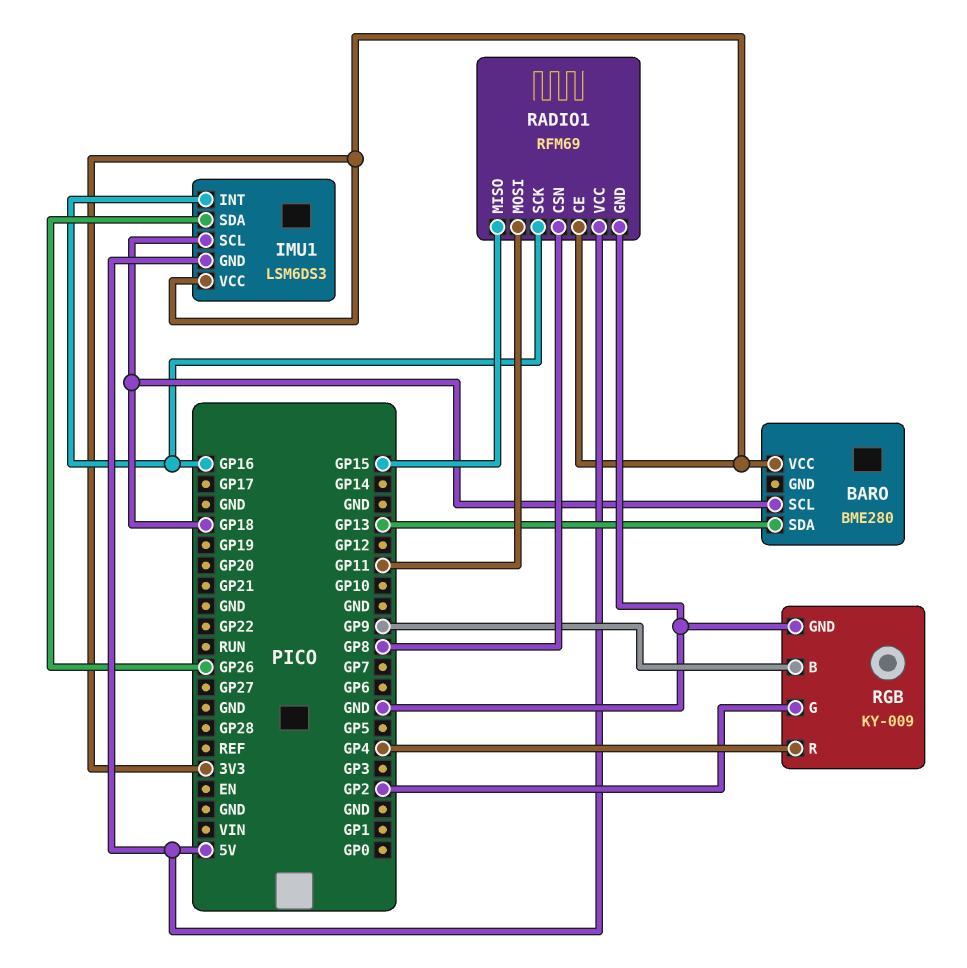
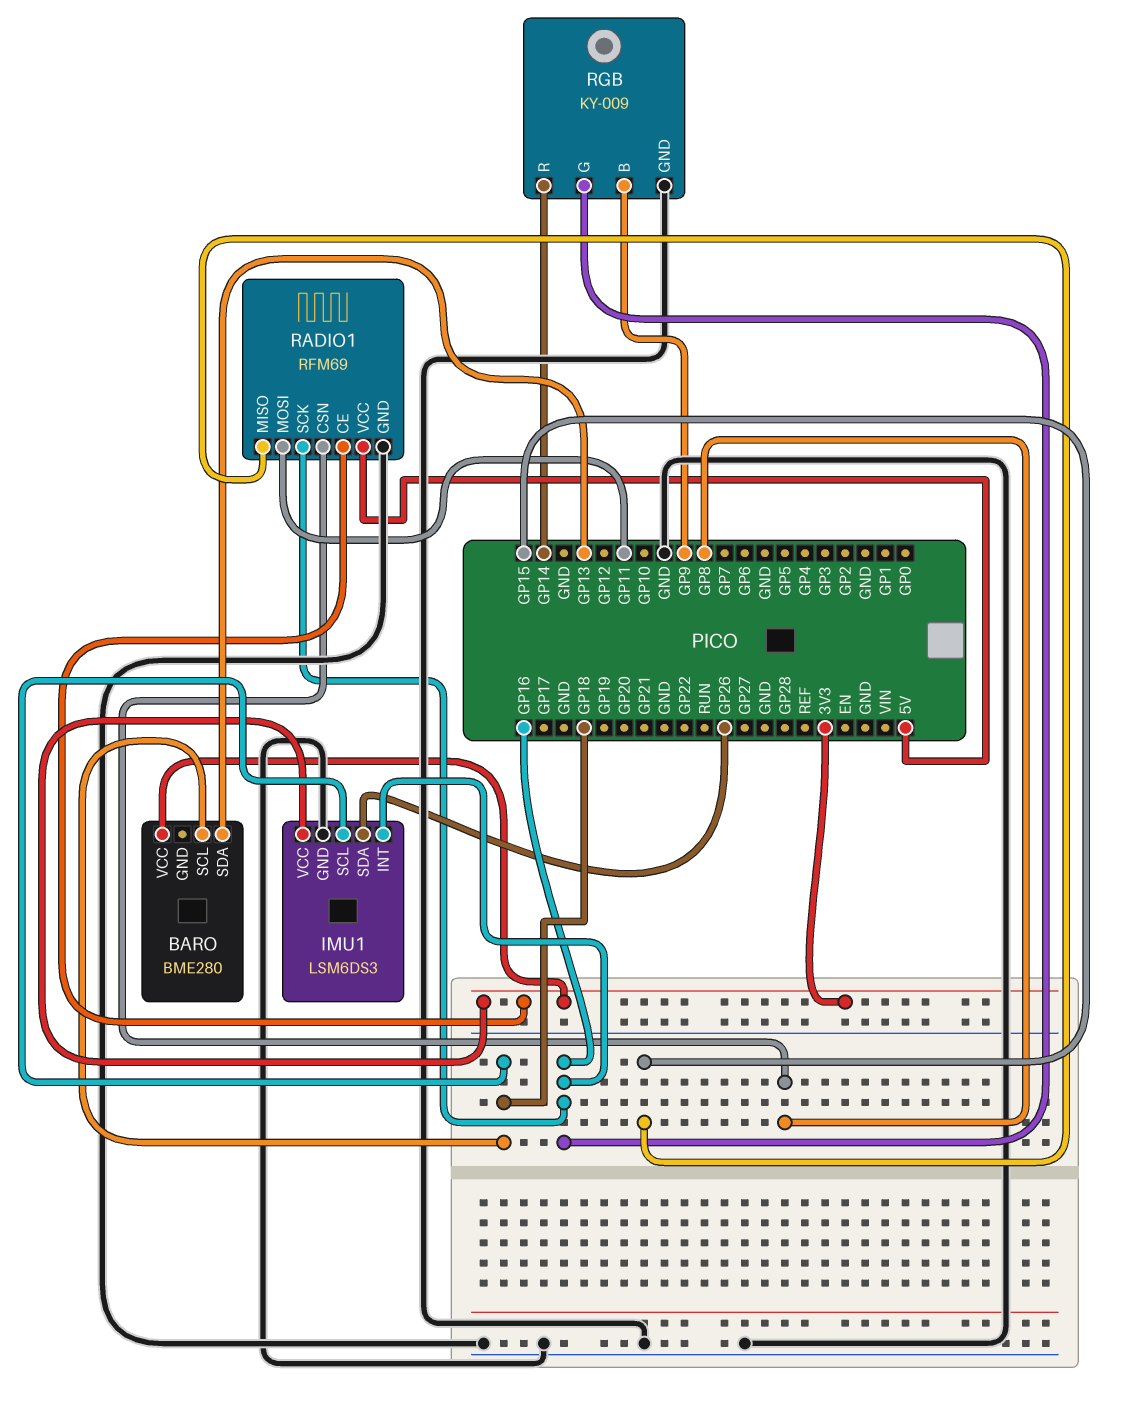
IMU1 pin GND: 5V -> GND
RGB pin G: GP2 -> GP16
RGB pin R: GP4 -> GP14

